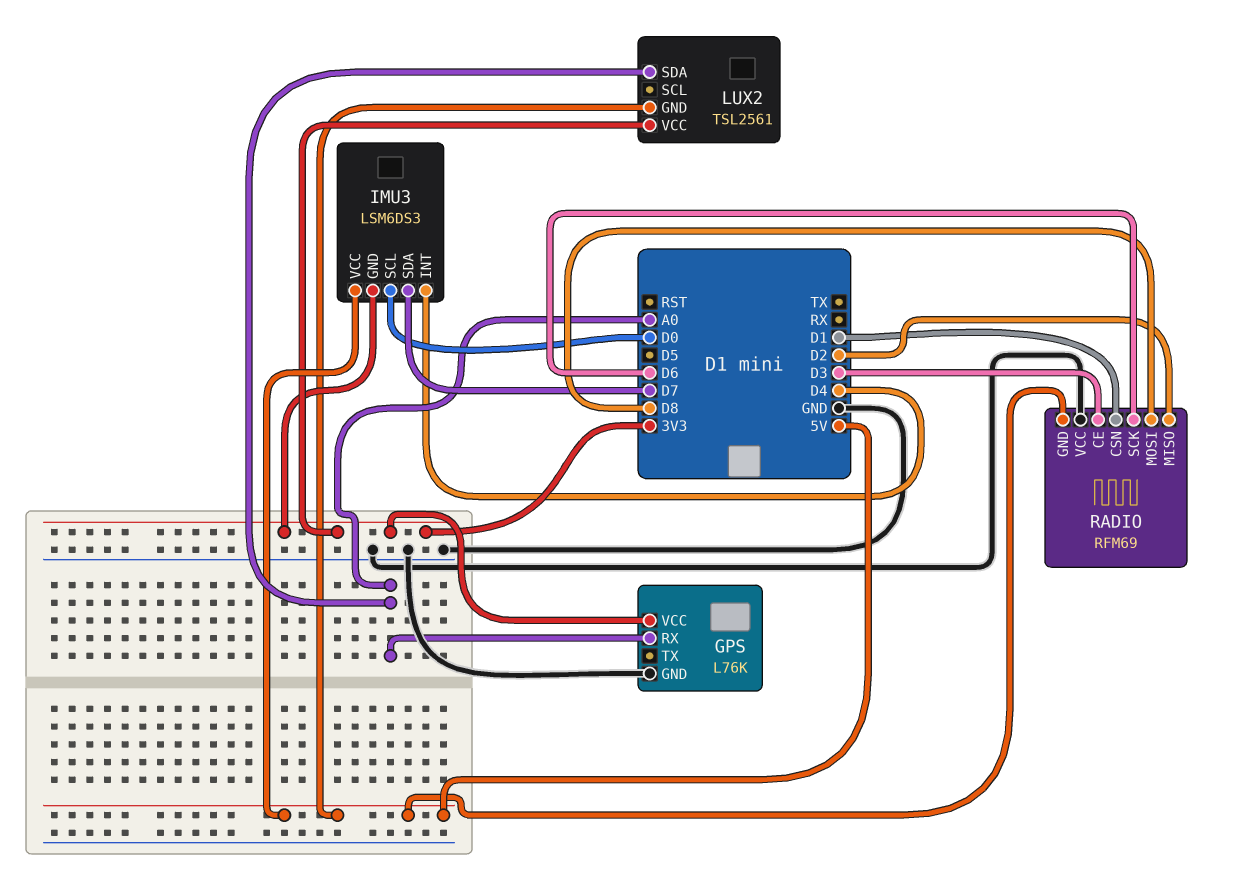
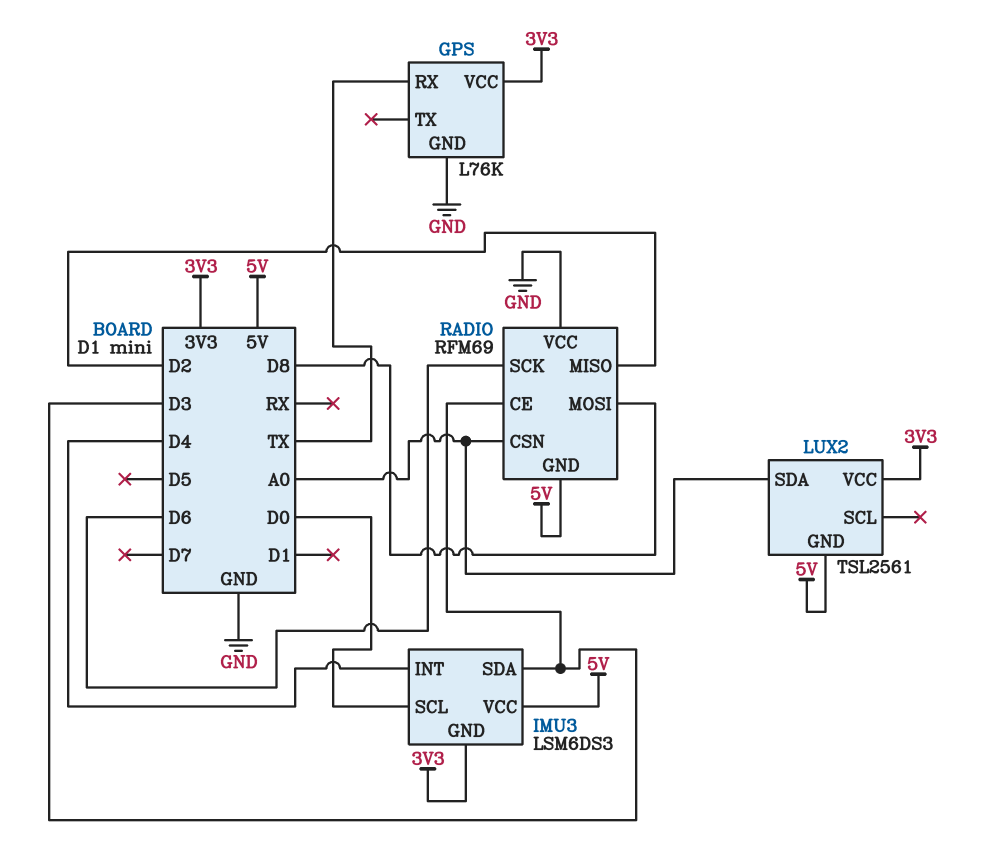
GPS pin RX: A0 -> TX
IMU3 pin SDA: D7 -> D3
RADIO pin CSN: D1 -> A0

